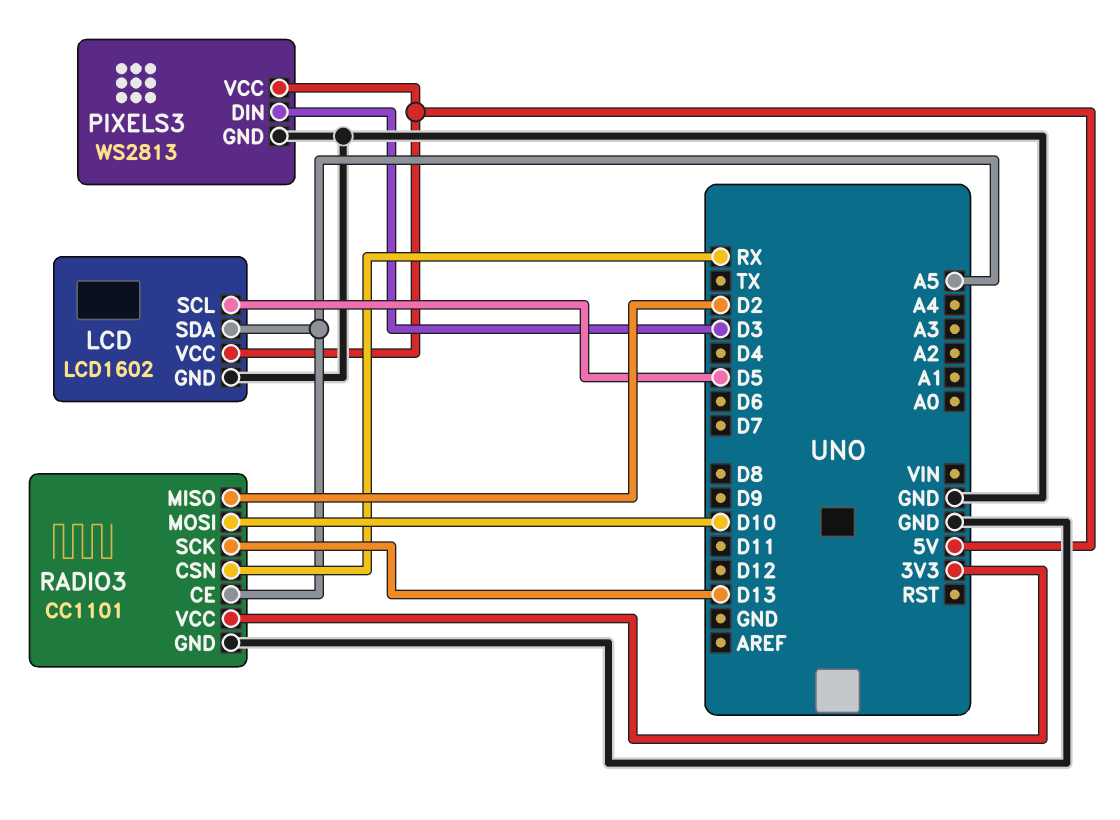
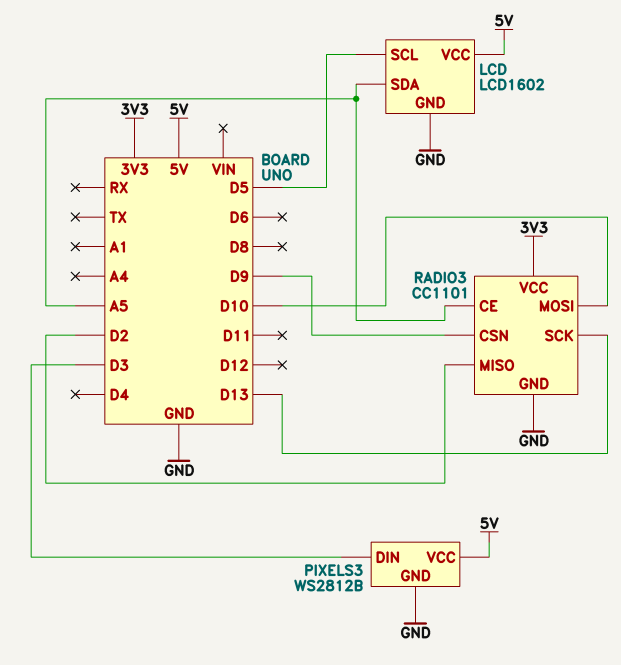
PIXELS3: WS2813 -> WS2812B
RADIO3 pin CSN: RX -> D9

